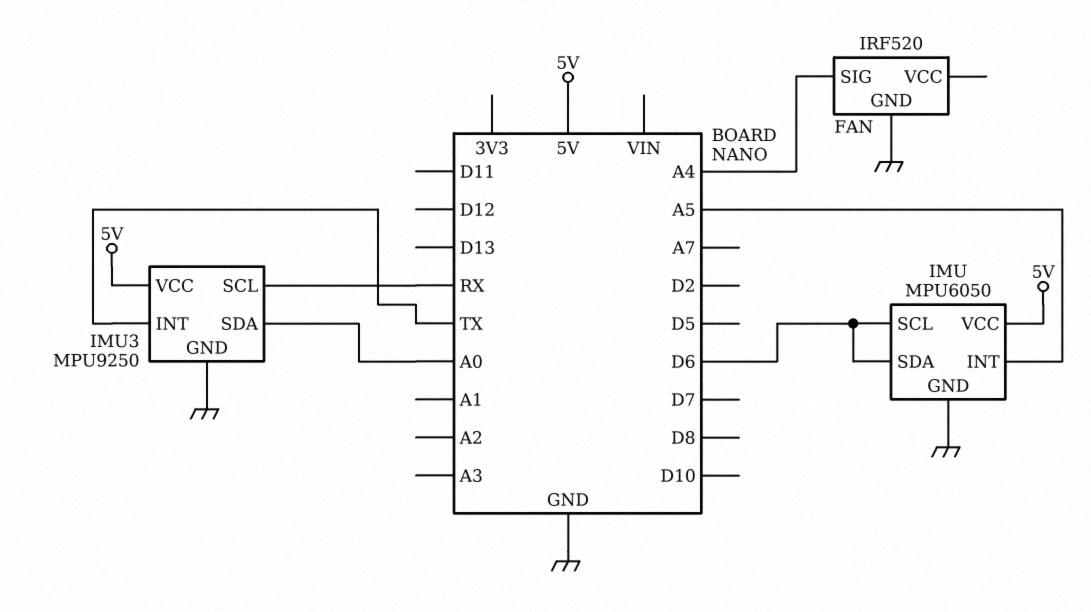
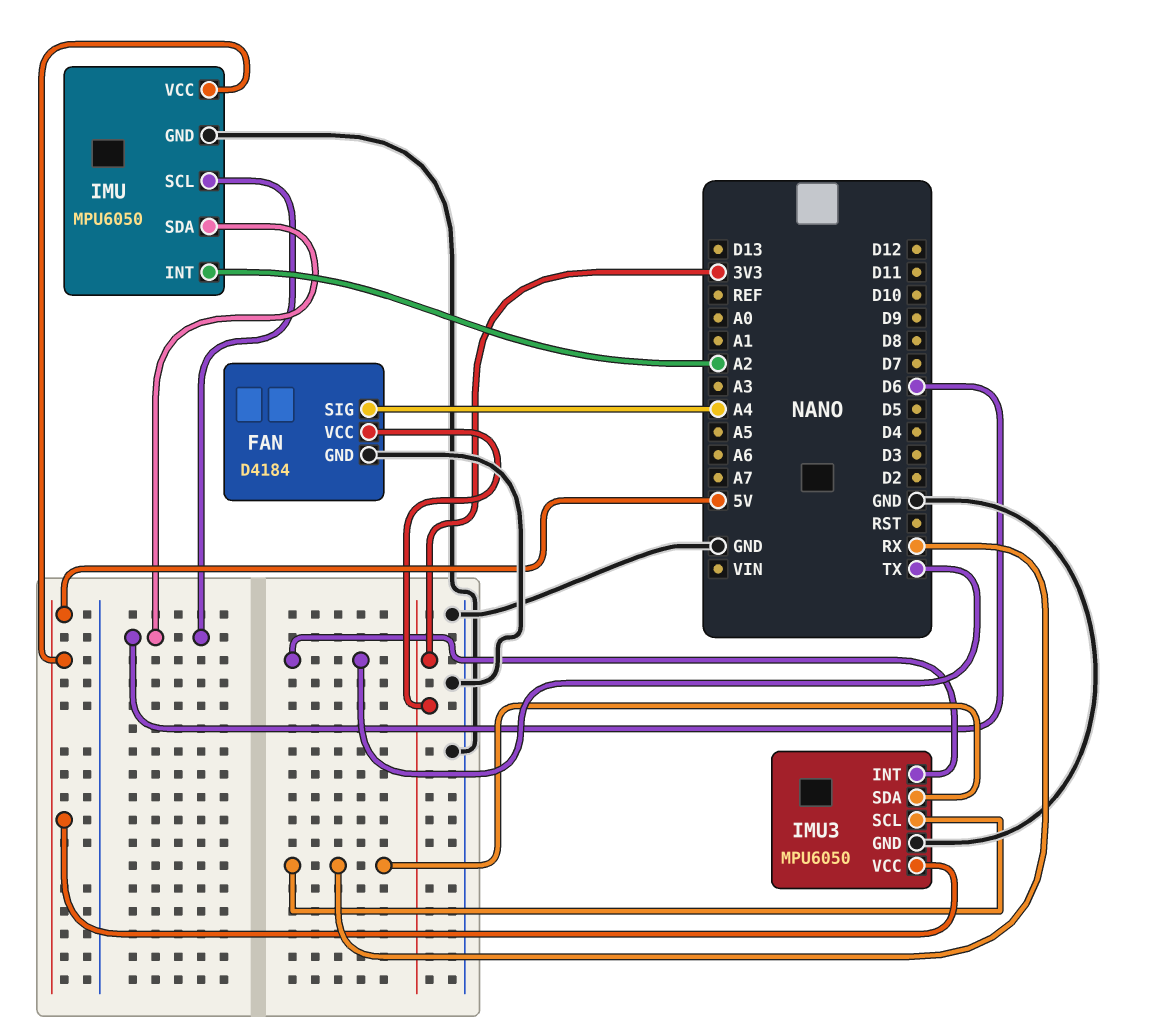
FAN: IRF520 -> D4184
FAN pin VCC: none -> 3V3
IMU pin INT: A5 -> A2
IMU3: MPU9250 -> MPU6050
IMU3 pin SDA: A0 -> RX

